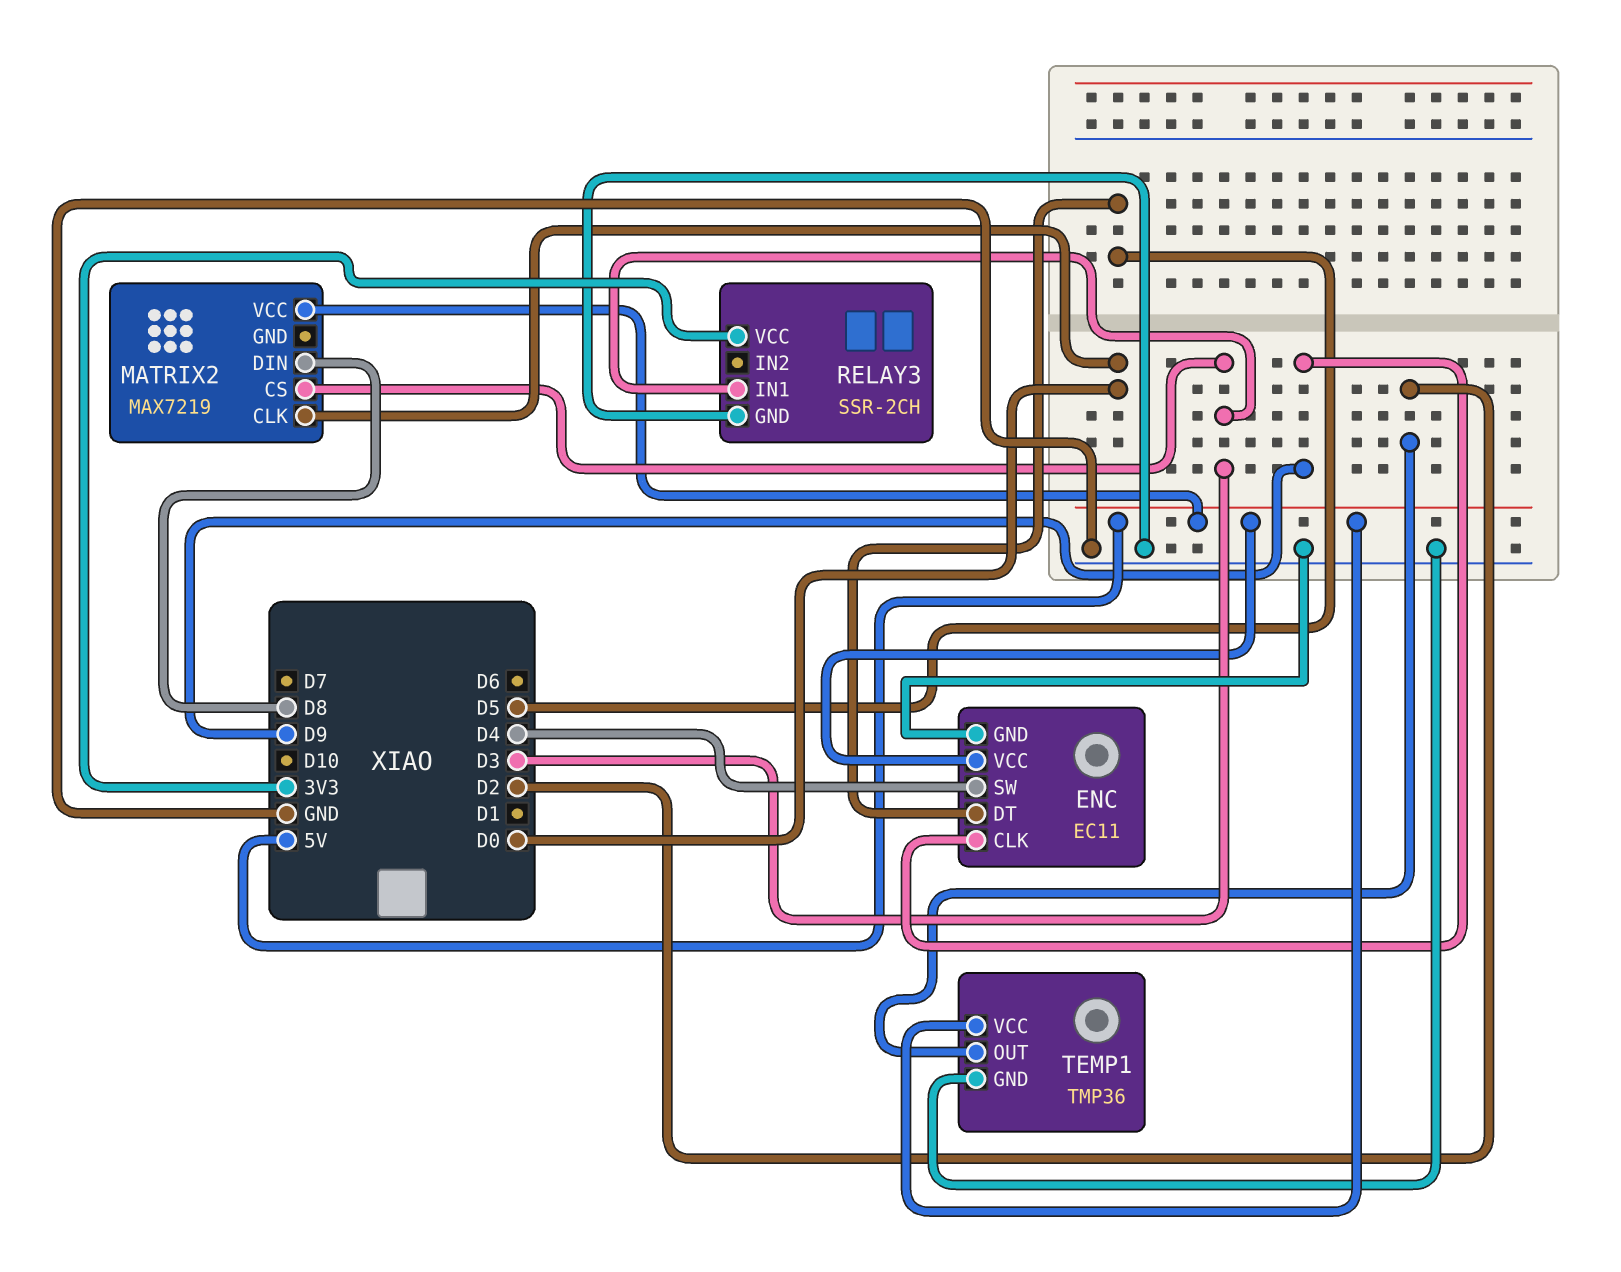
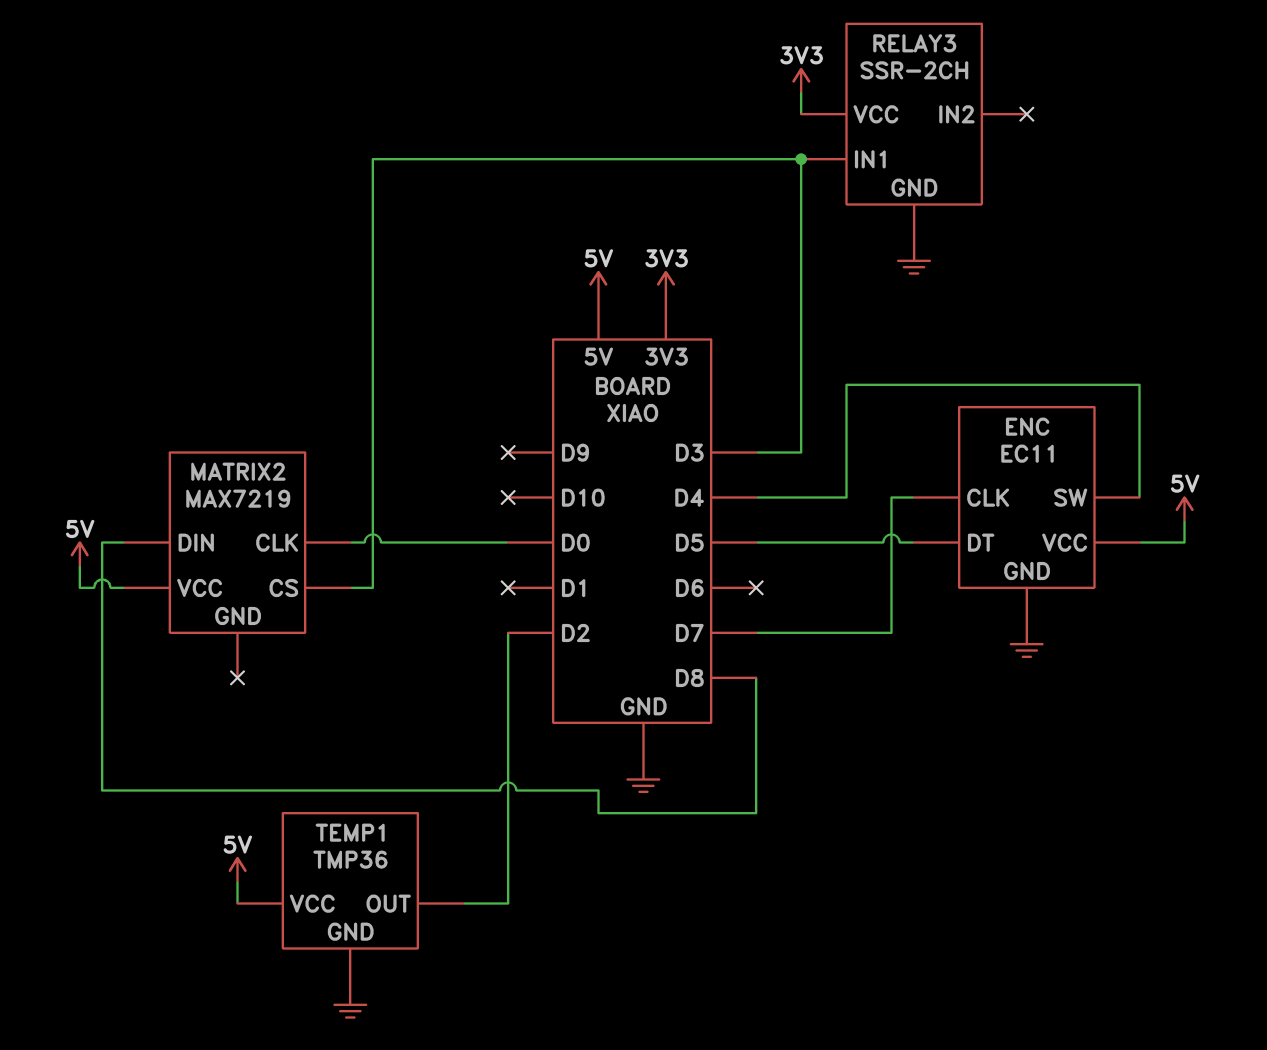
ENC pin CLK: D9 -> D7

